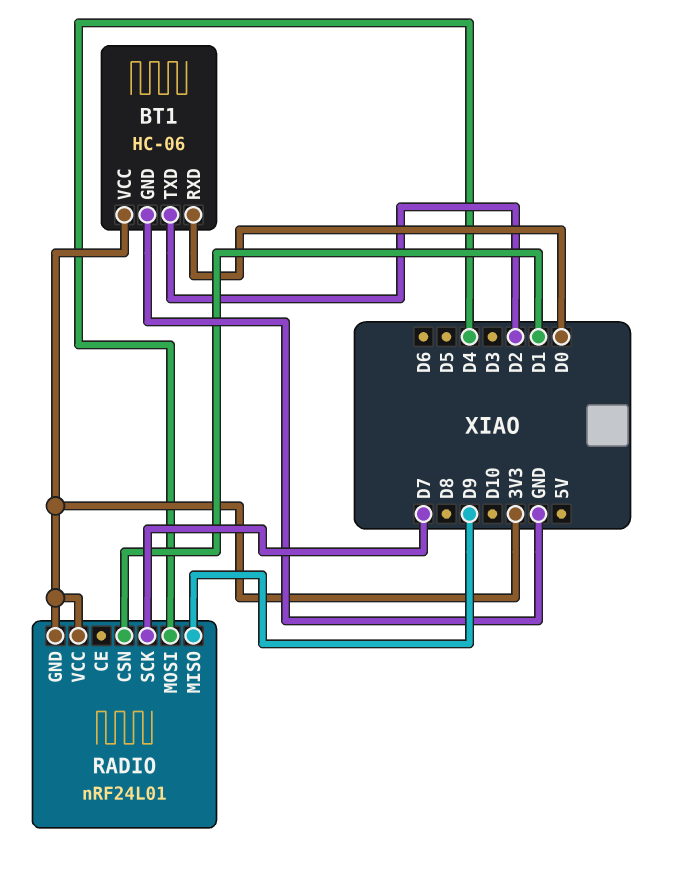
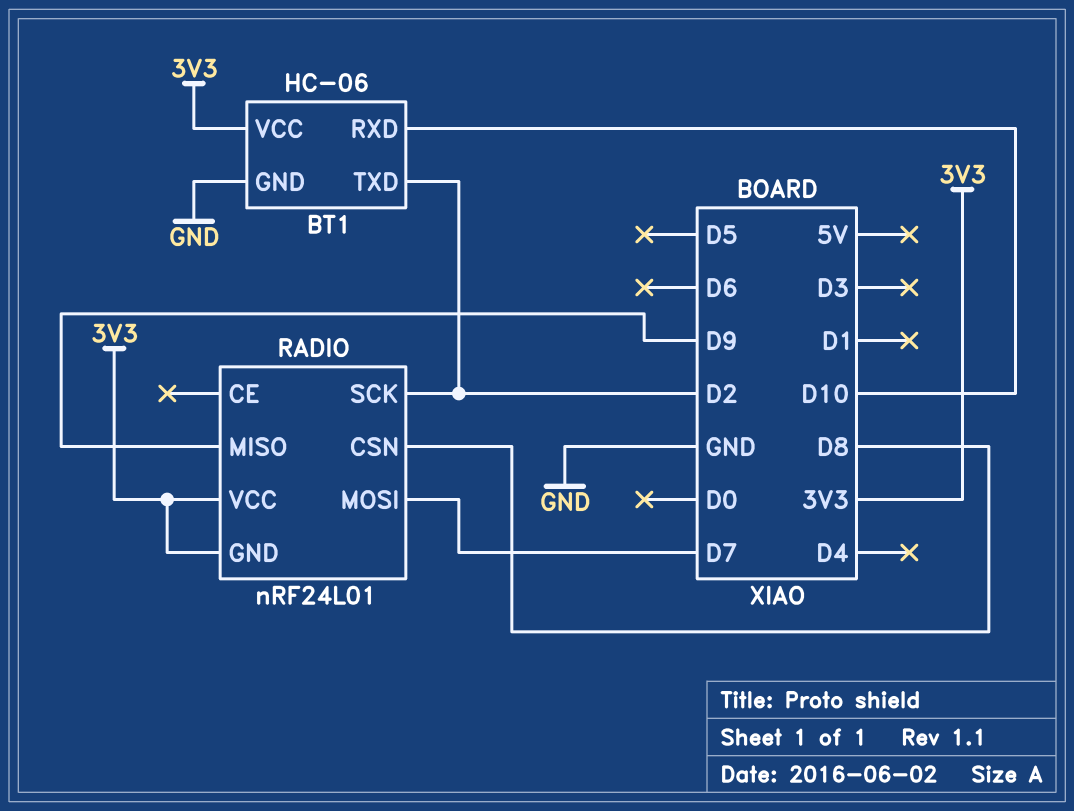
BT1 pin RXD: D0 -> D10
RADIO pin CSN: D1 -> D8
RADIO pin MOSI: D4 -> D7
RADIO pin SCK: D7 -> D2

